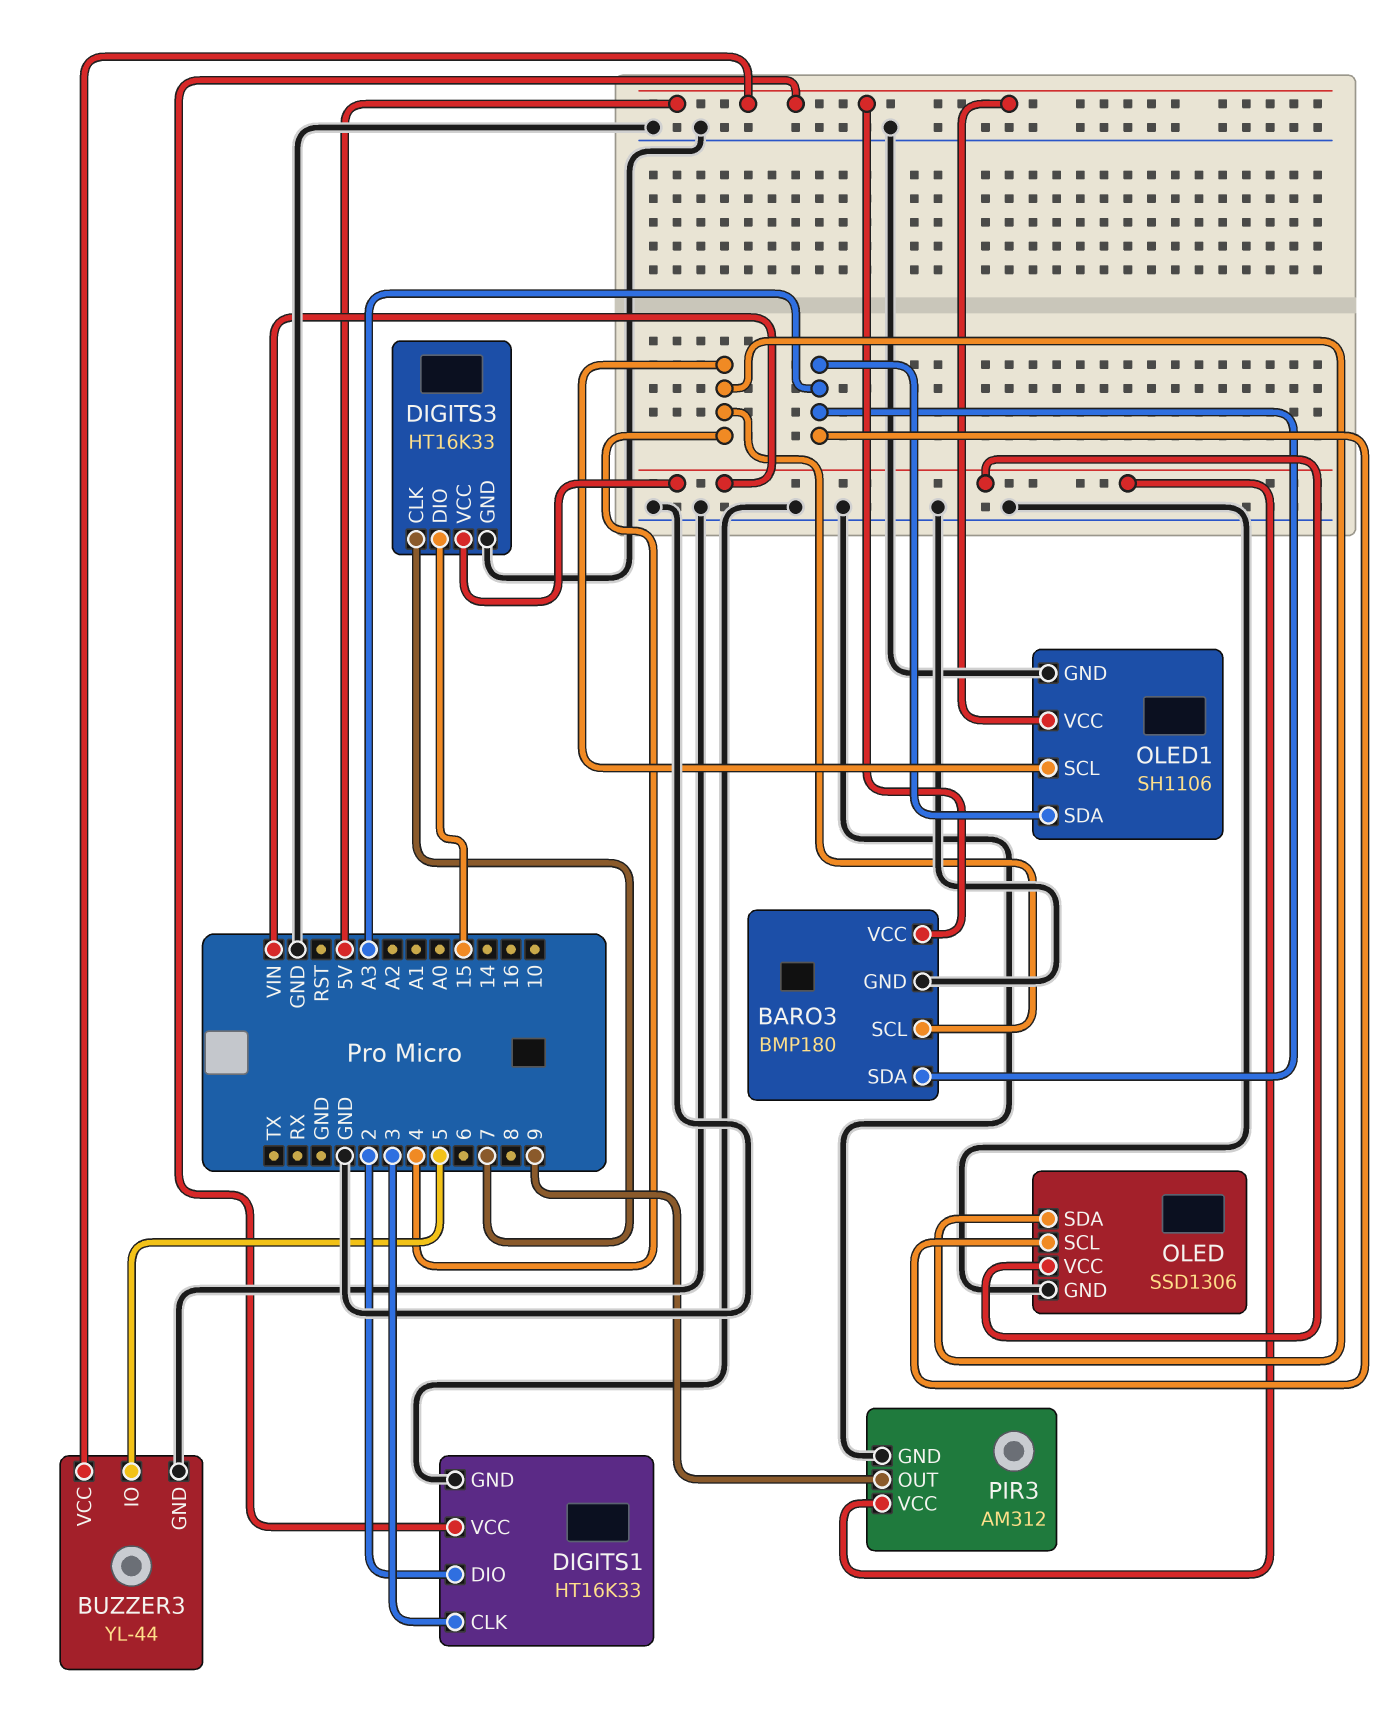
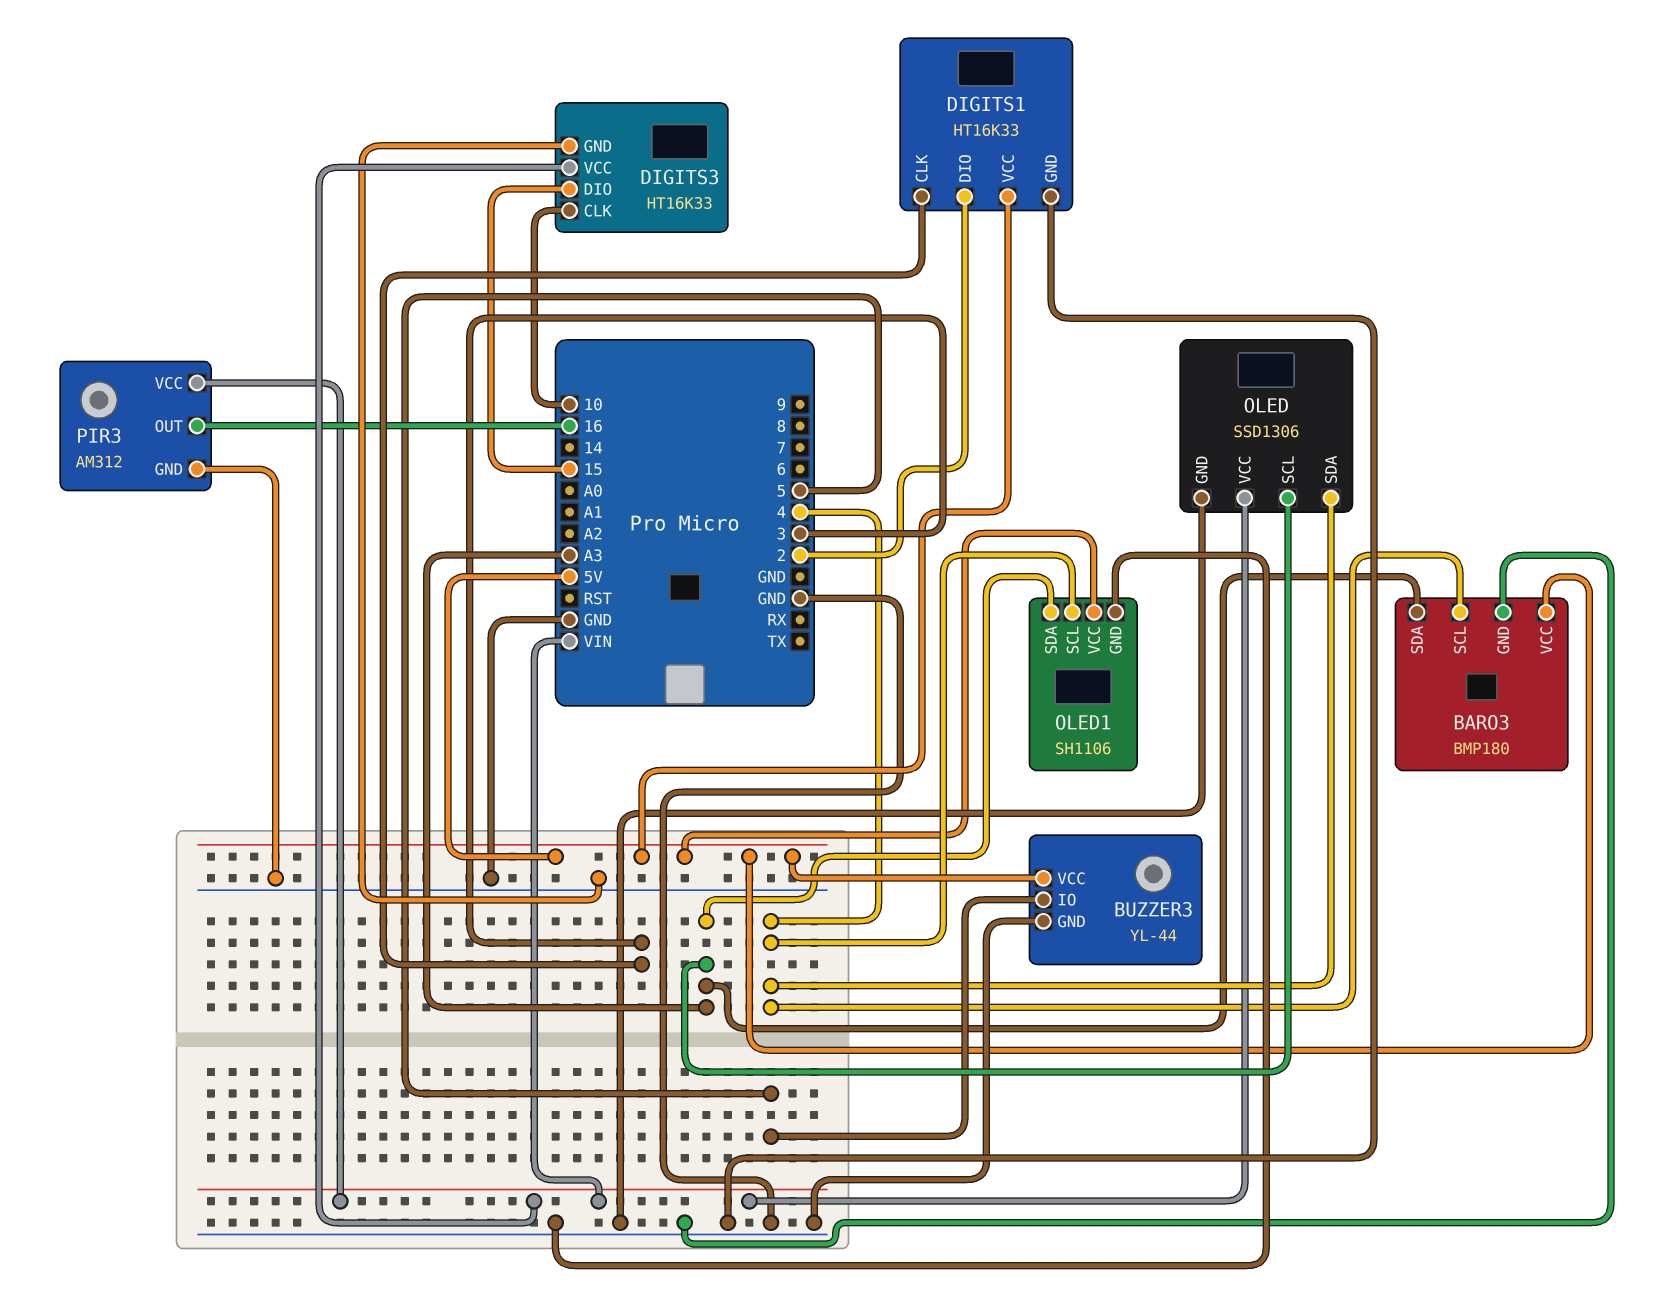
DIGITS3 pin CLK: 7 -> 10
PIR3 pin OUT: 9 -> 16

